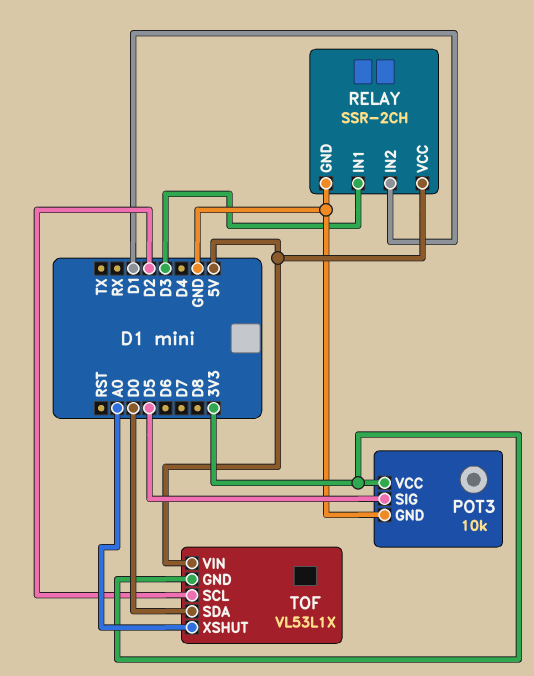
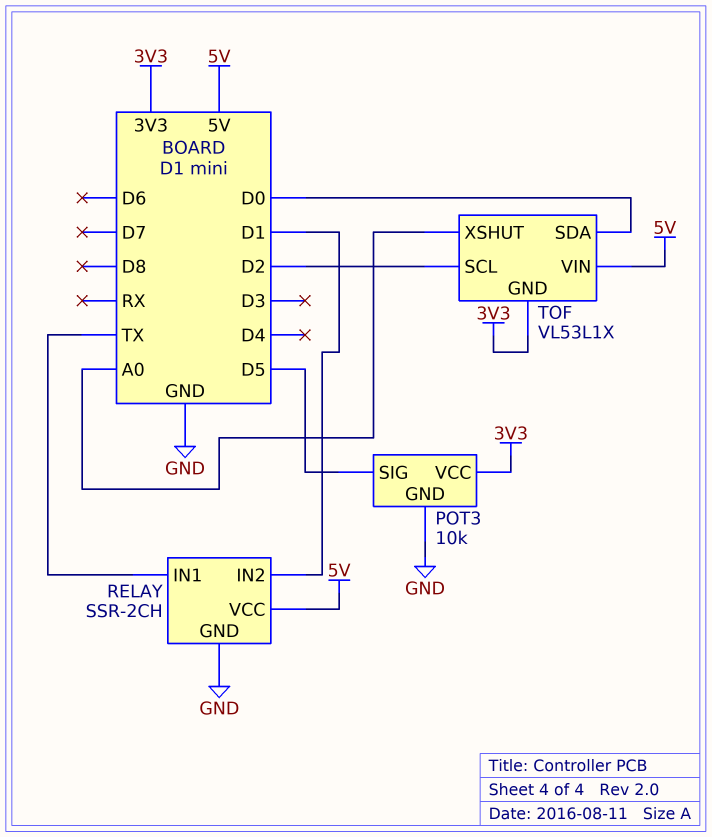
RELAY pin IN1: D3 -> TX

